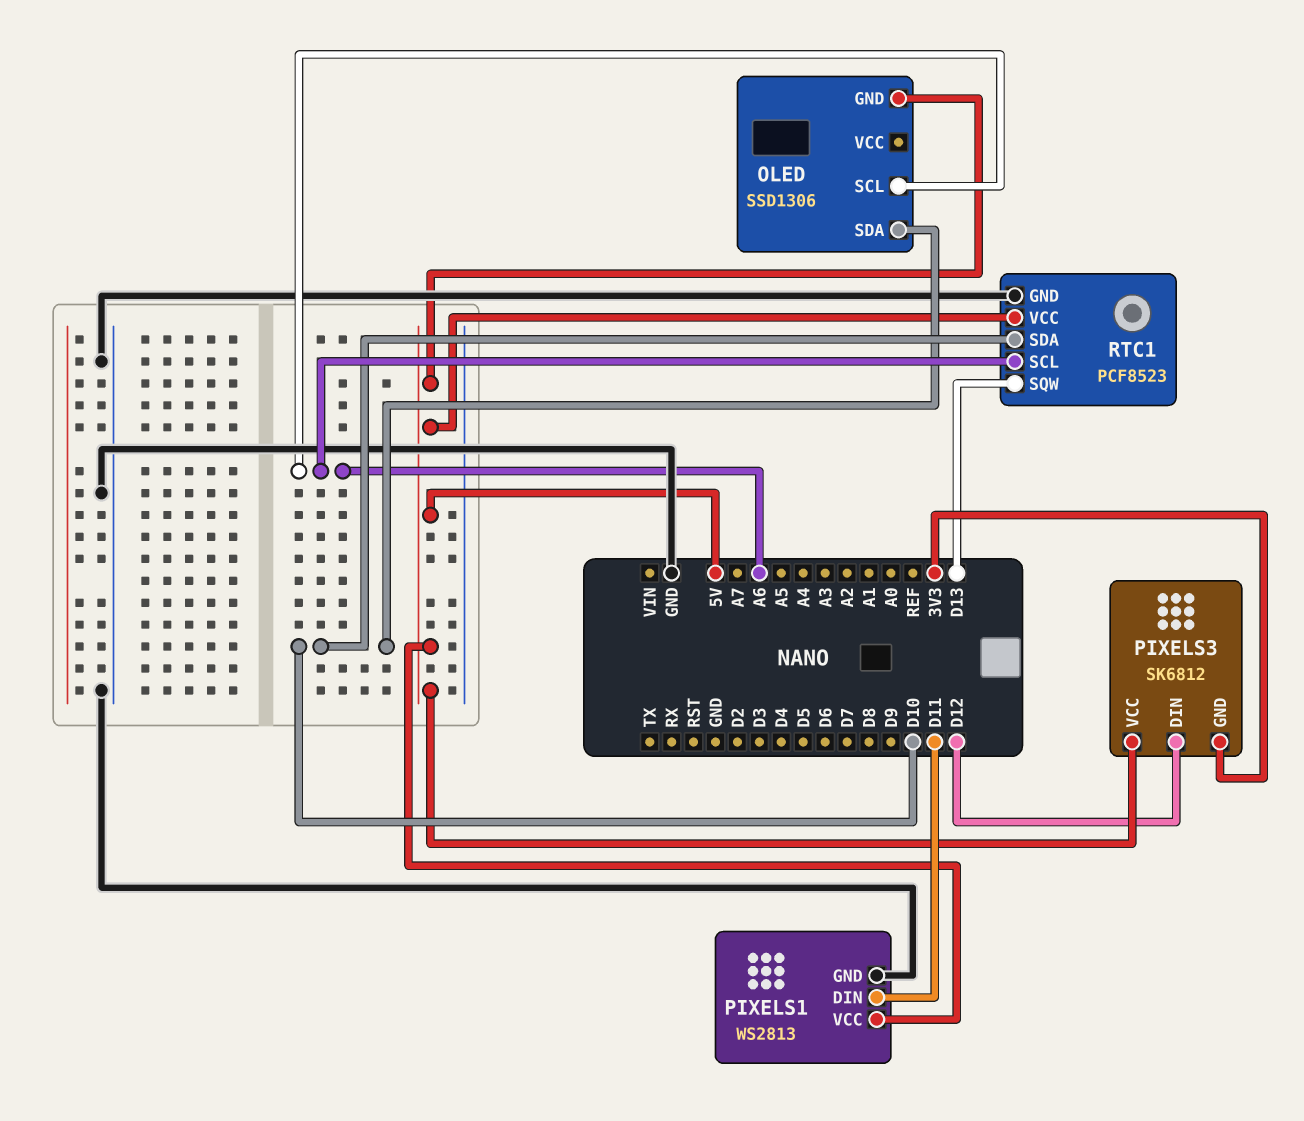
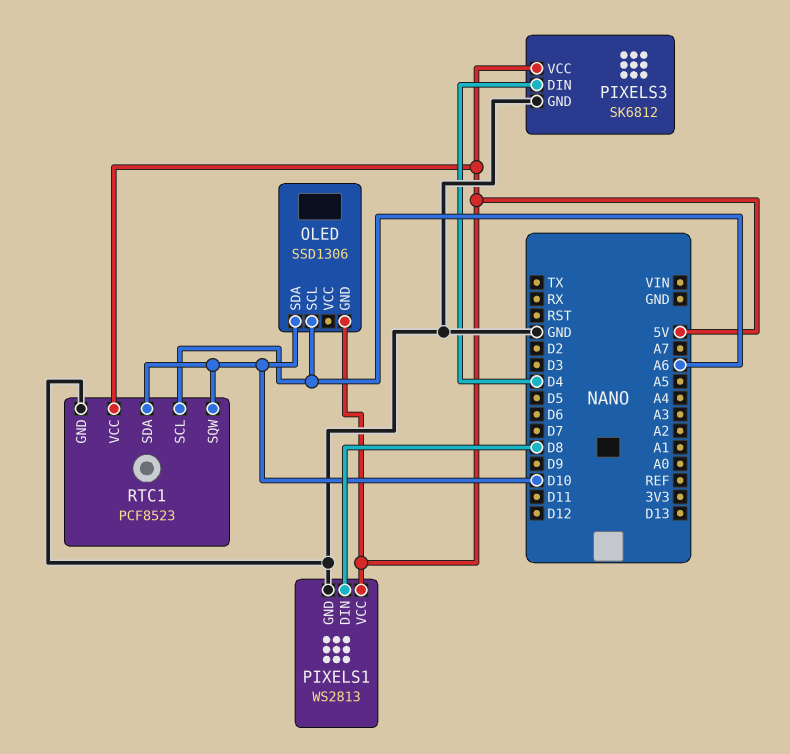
PIXELS1 pin DIN: D11 -> D8
PIXELS3 pin DIN: D12 -> D4
PIXELS3 pin GND: 3V3 -> GND
RTC1 pin SQW: D13 -> D10

